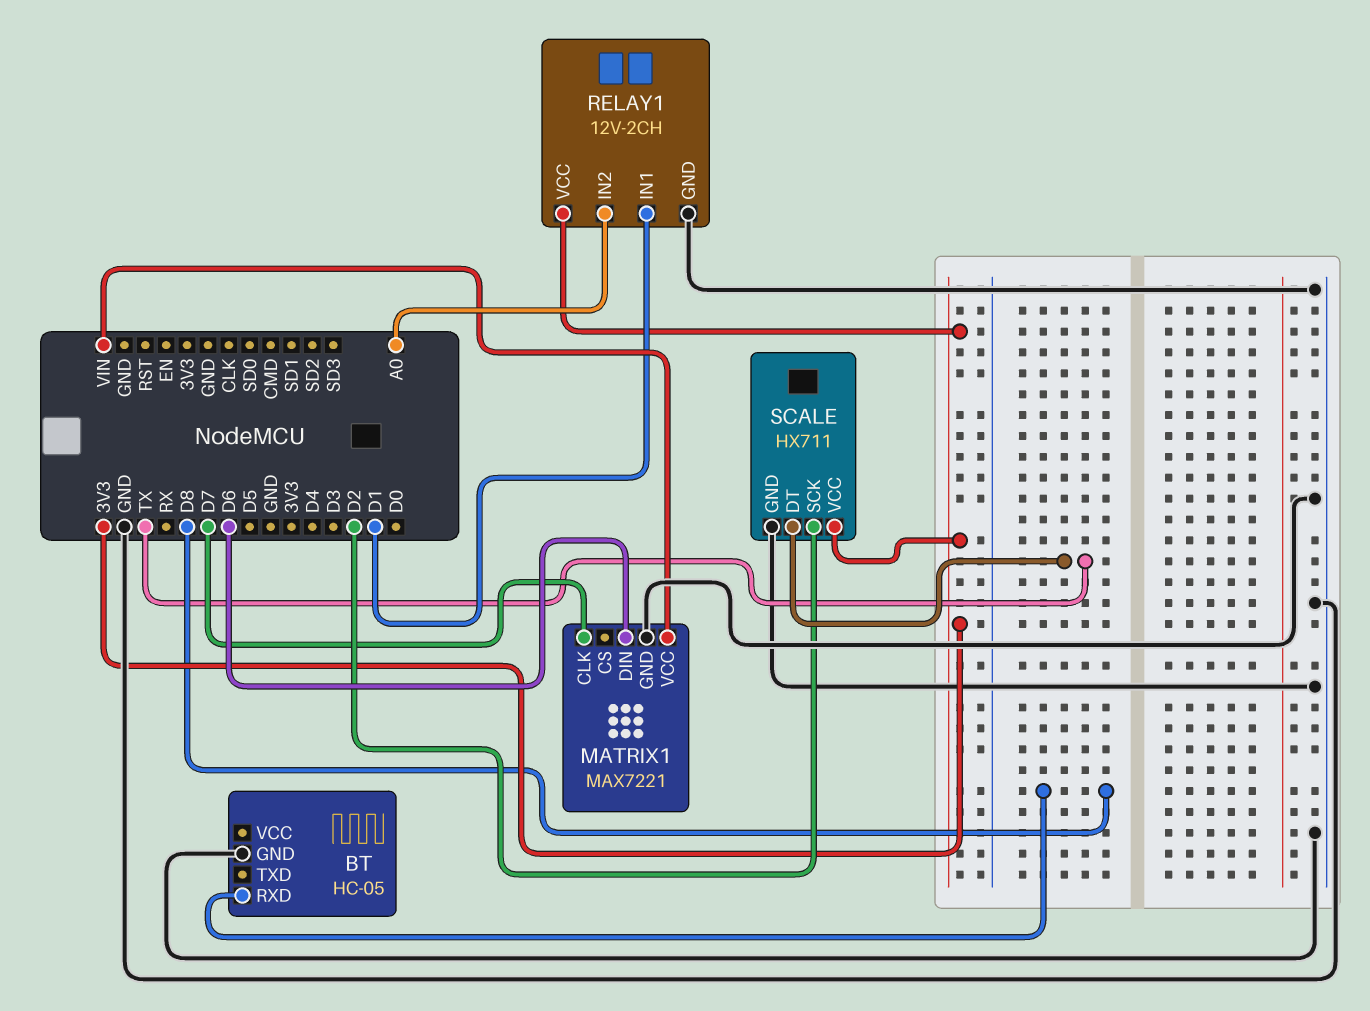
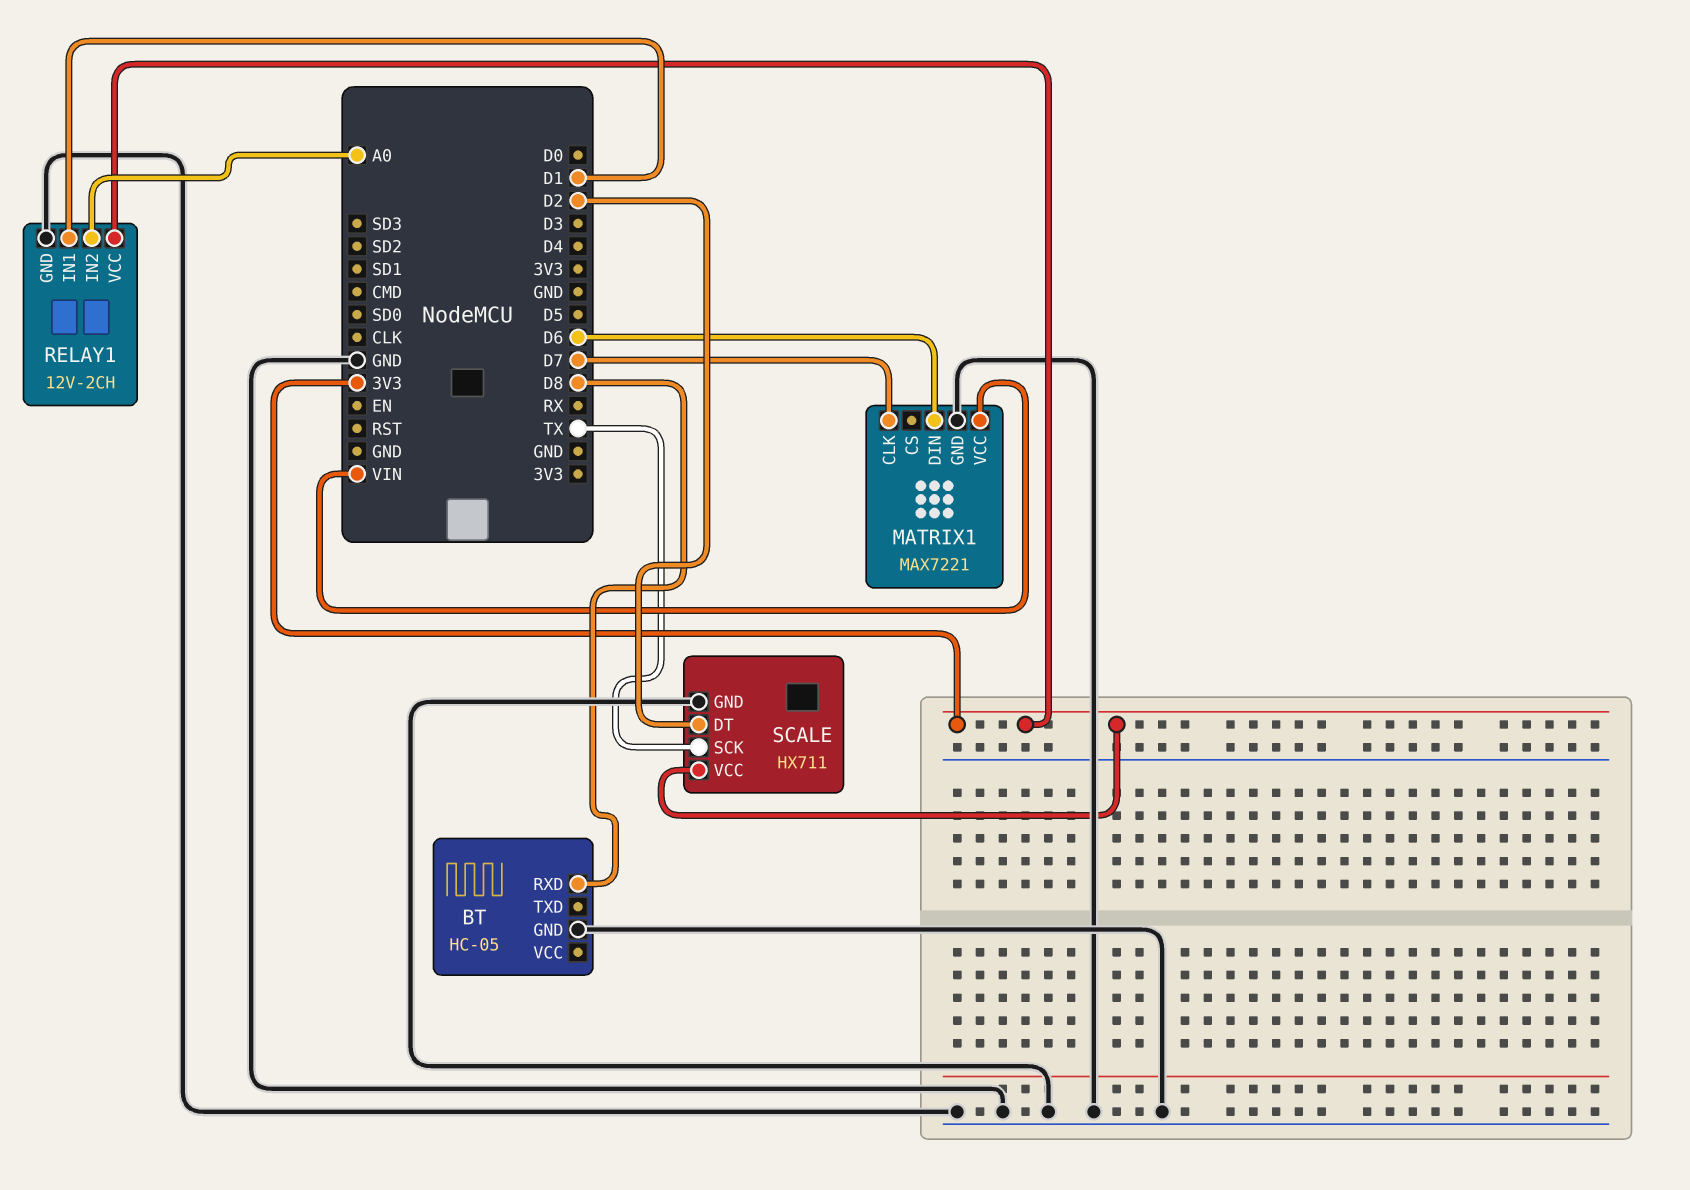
SCALE pin DT: TX -> D2
SCALE pin SCK: D2 -> TX

